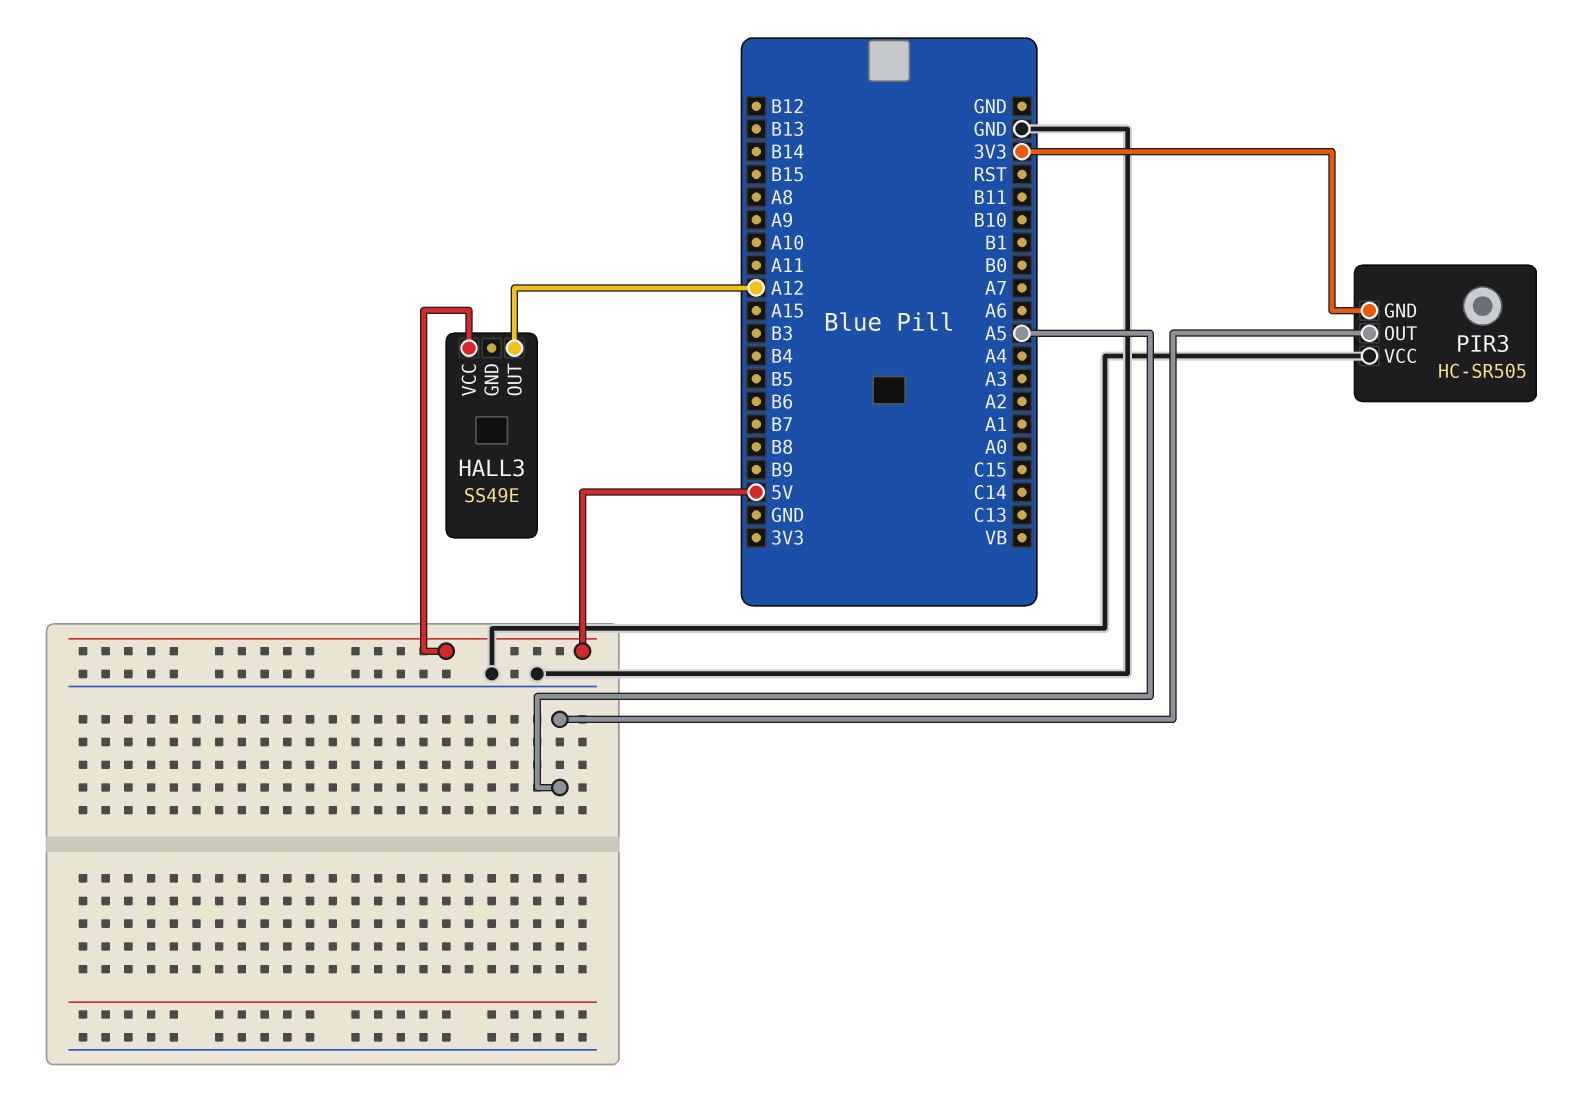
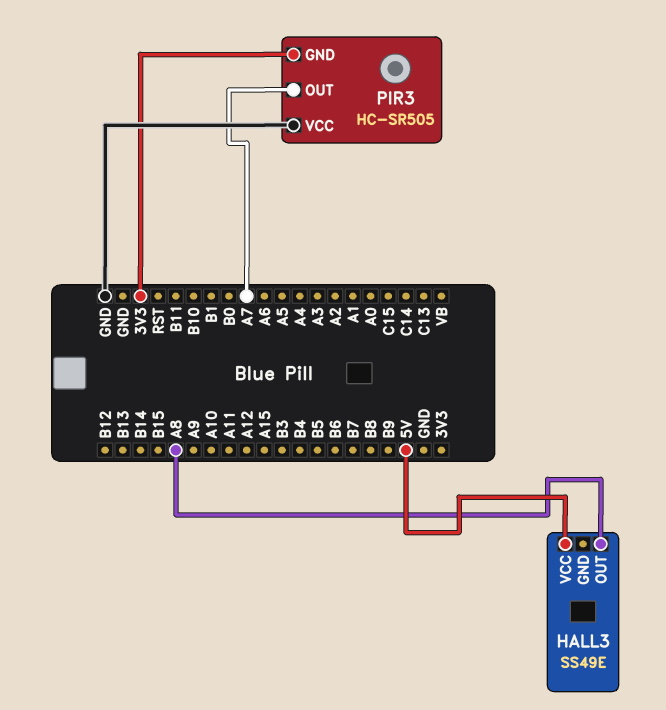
HALL3 pin OUT: A12 -> A8
PIR3 pin OUT: A5 -> A7

